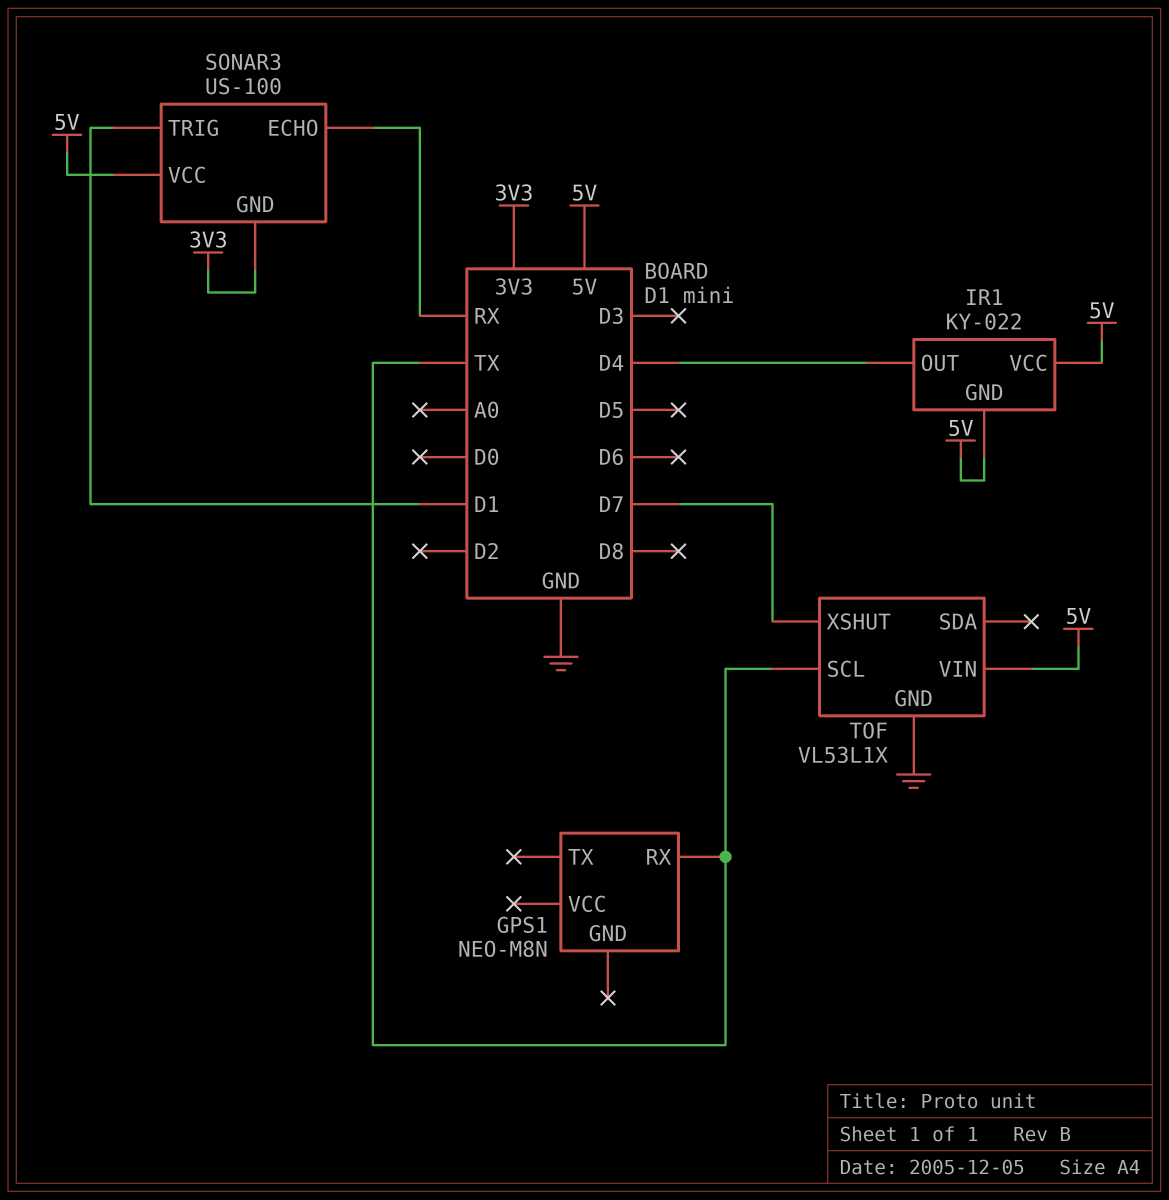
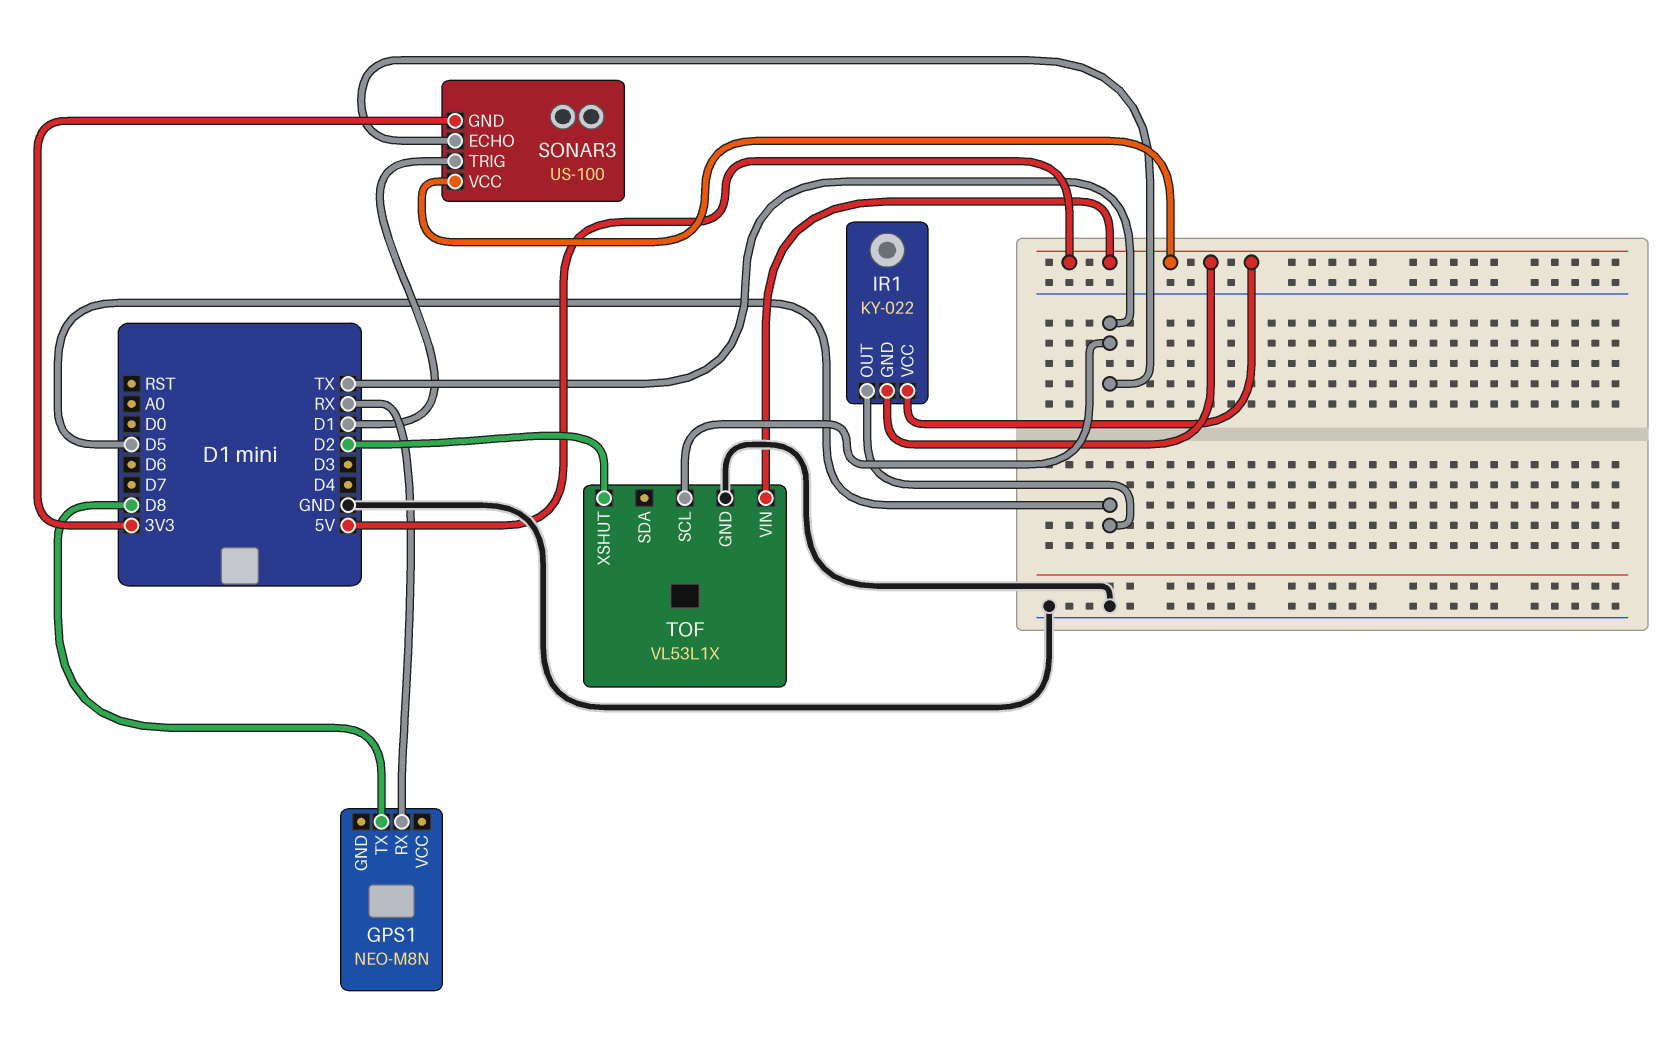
GPS1 pin RX: TX -> RX
GPS1 pin TX: none -> D8
IR1 pin OUT: D4 -> D5
SONAR3 pin ECHO: RX -> TX
TOF pin XSHUT: D7 -> D2

